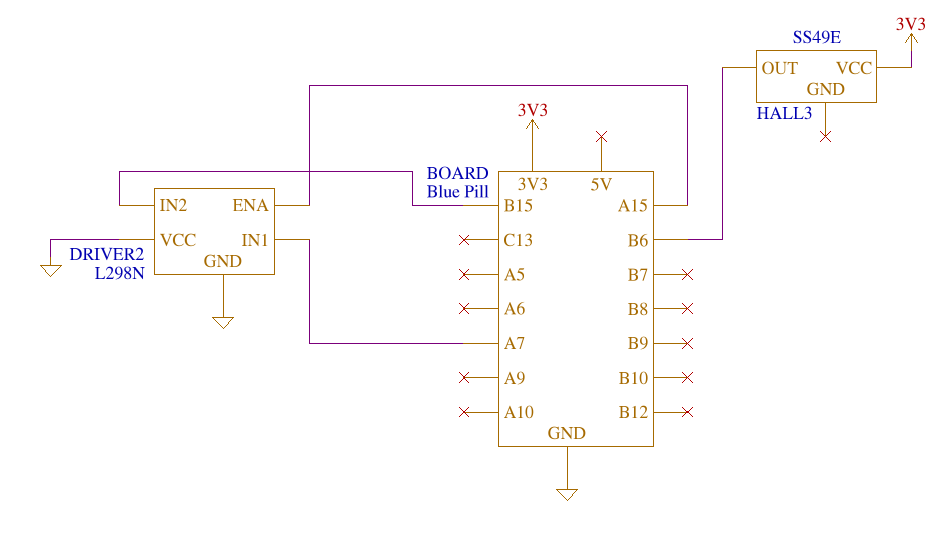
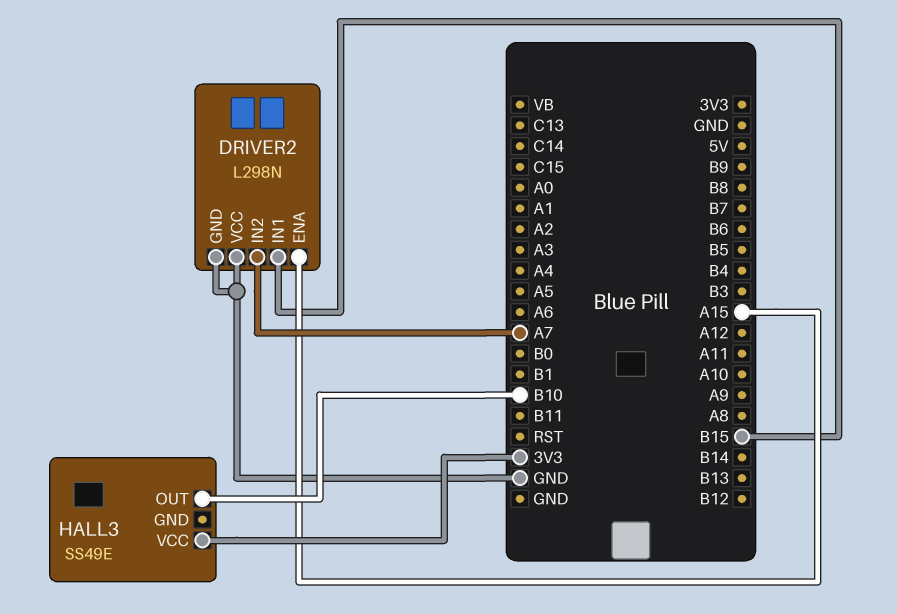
DRIVER2 pin IN1: A7 -> B15
DRIVER2 pin IN2: B15 -> A7
HALL3 pin OUT: B6 -> B10

